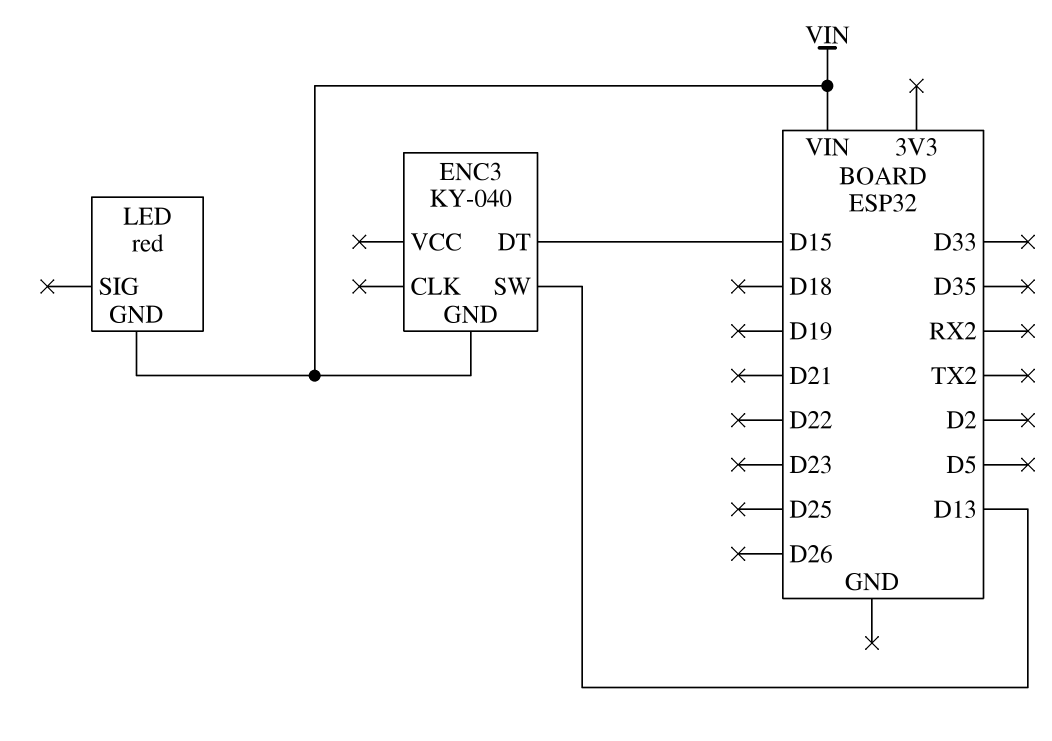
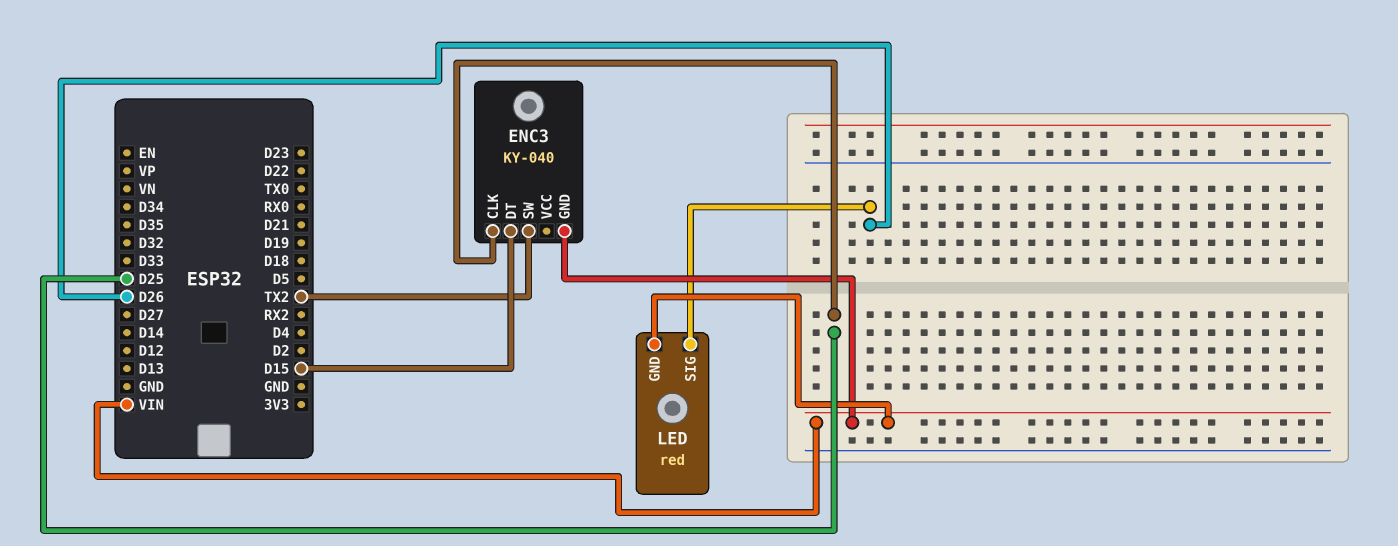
ENC3 pin CLK: none -> D25
ENC3 pin SW: D13 -> TX2
LED pin SIG: none -> D26

